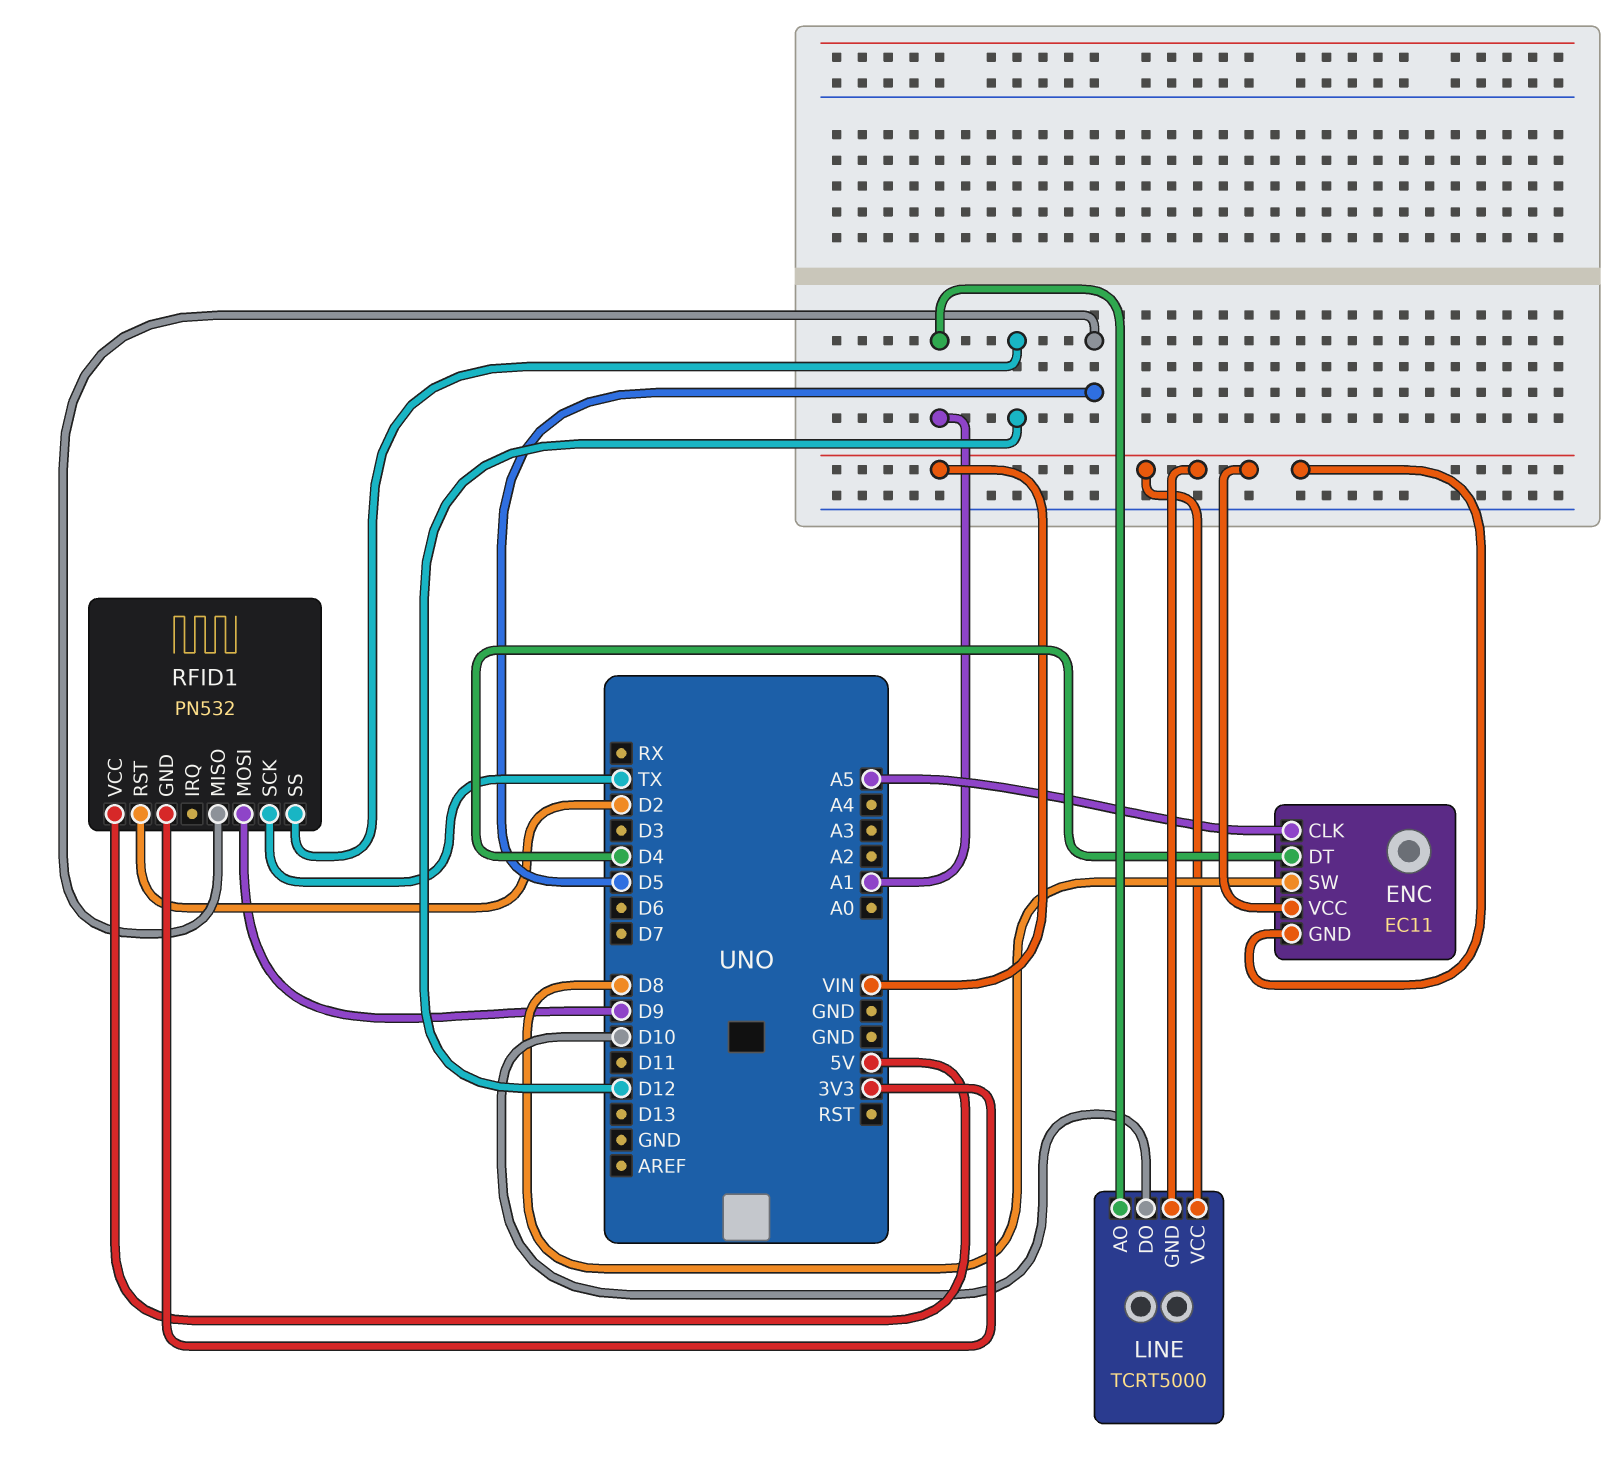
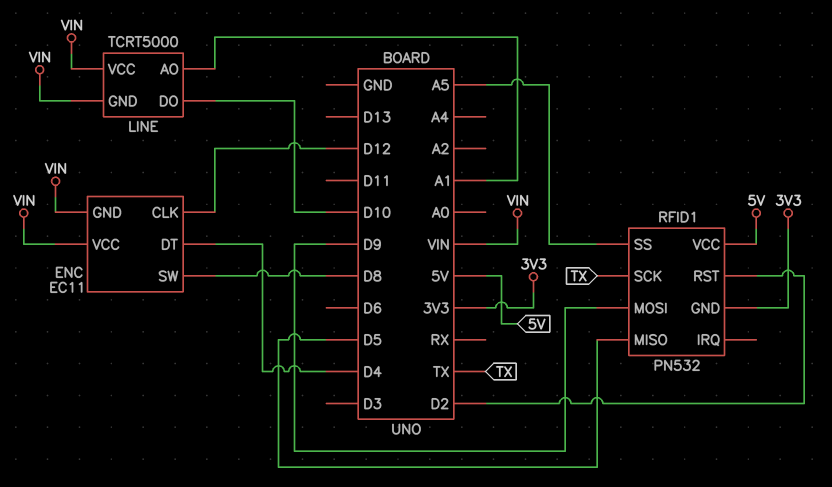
ENC pin CLK: A5 -> D12
RFID1 pin SS: D12 -> A5

